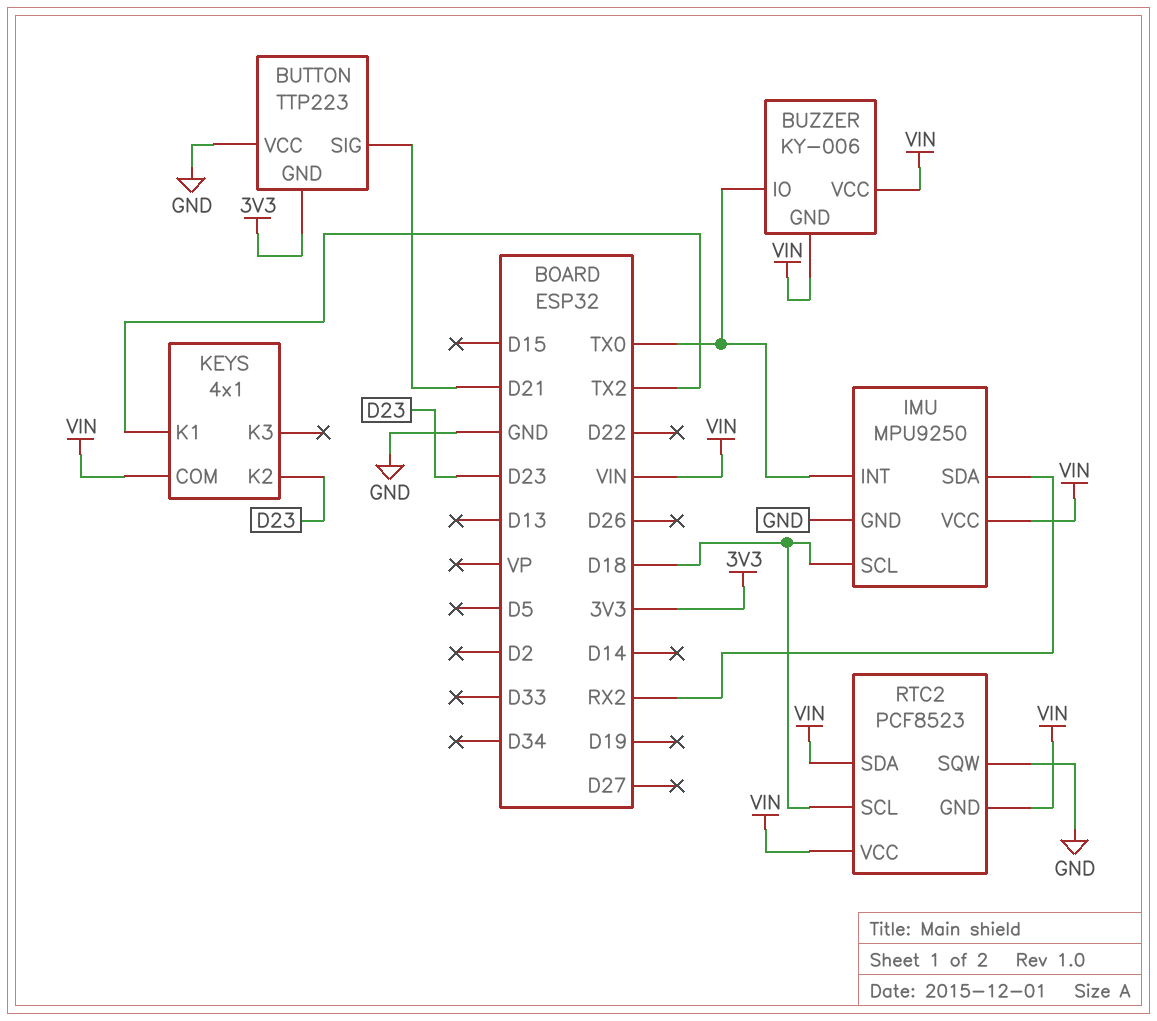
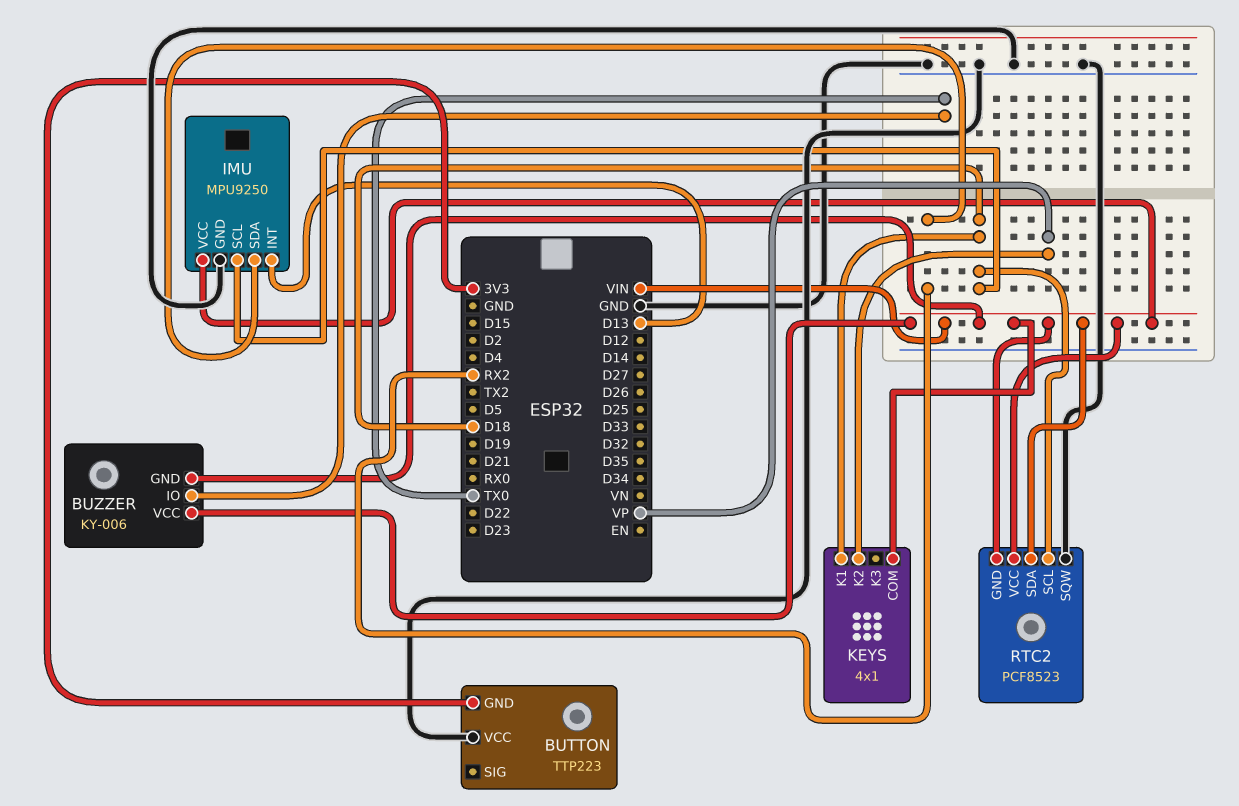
BUTTON pin SIG: D21 -> none
IMU pin INT: TX0 -> D13
KEYS pin K1: TX2 -> D18
KEYS pin K2: D23 -> VP

